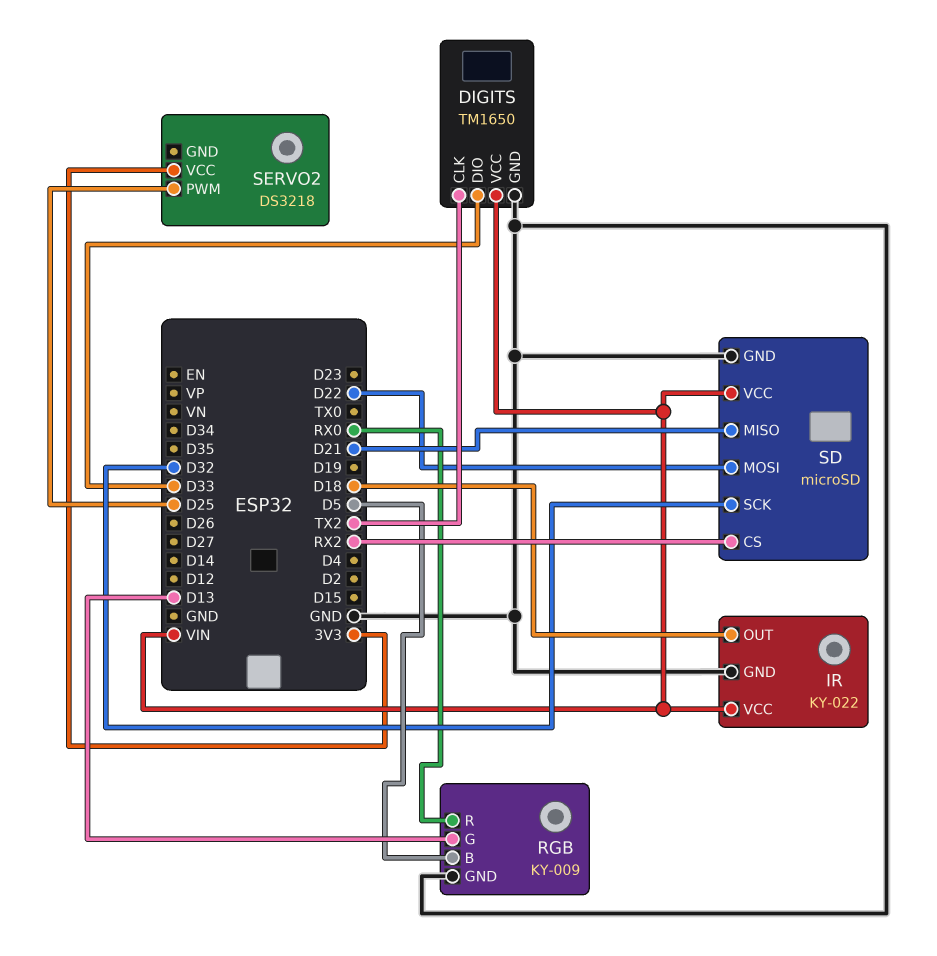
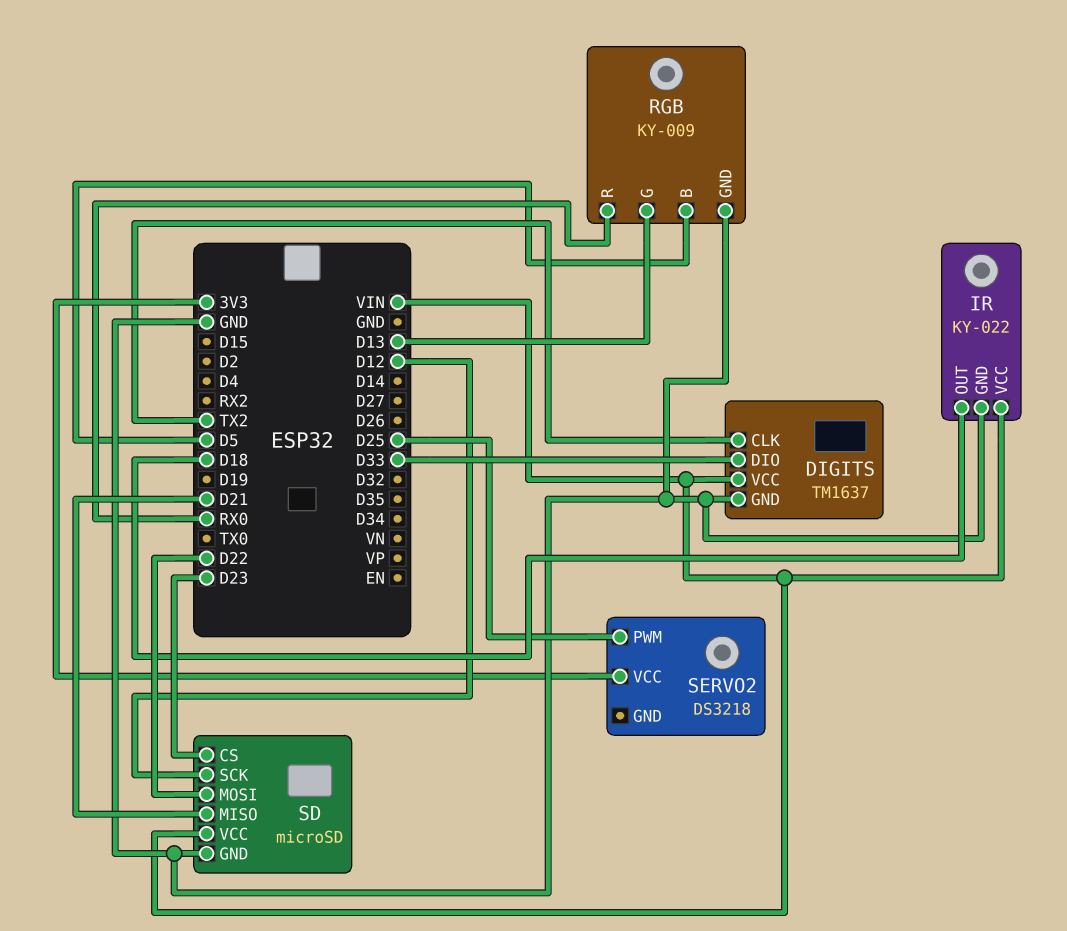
DIGITS: TM1650 -> TM1637
SD pin CS: RX2 -> D23
SD pin SCK: D32 -> D12

